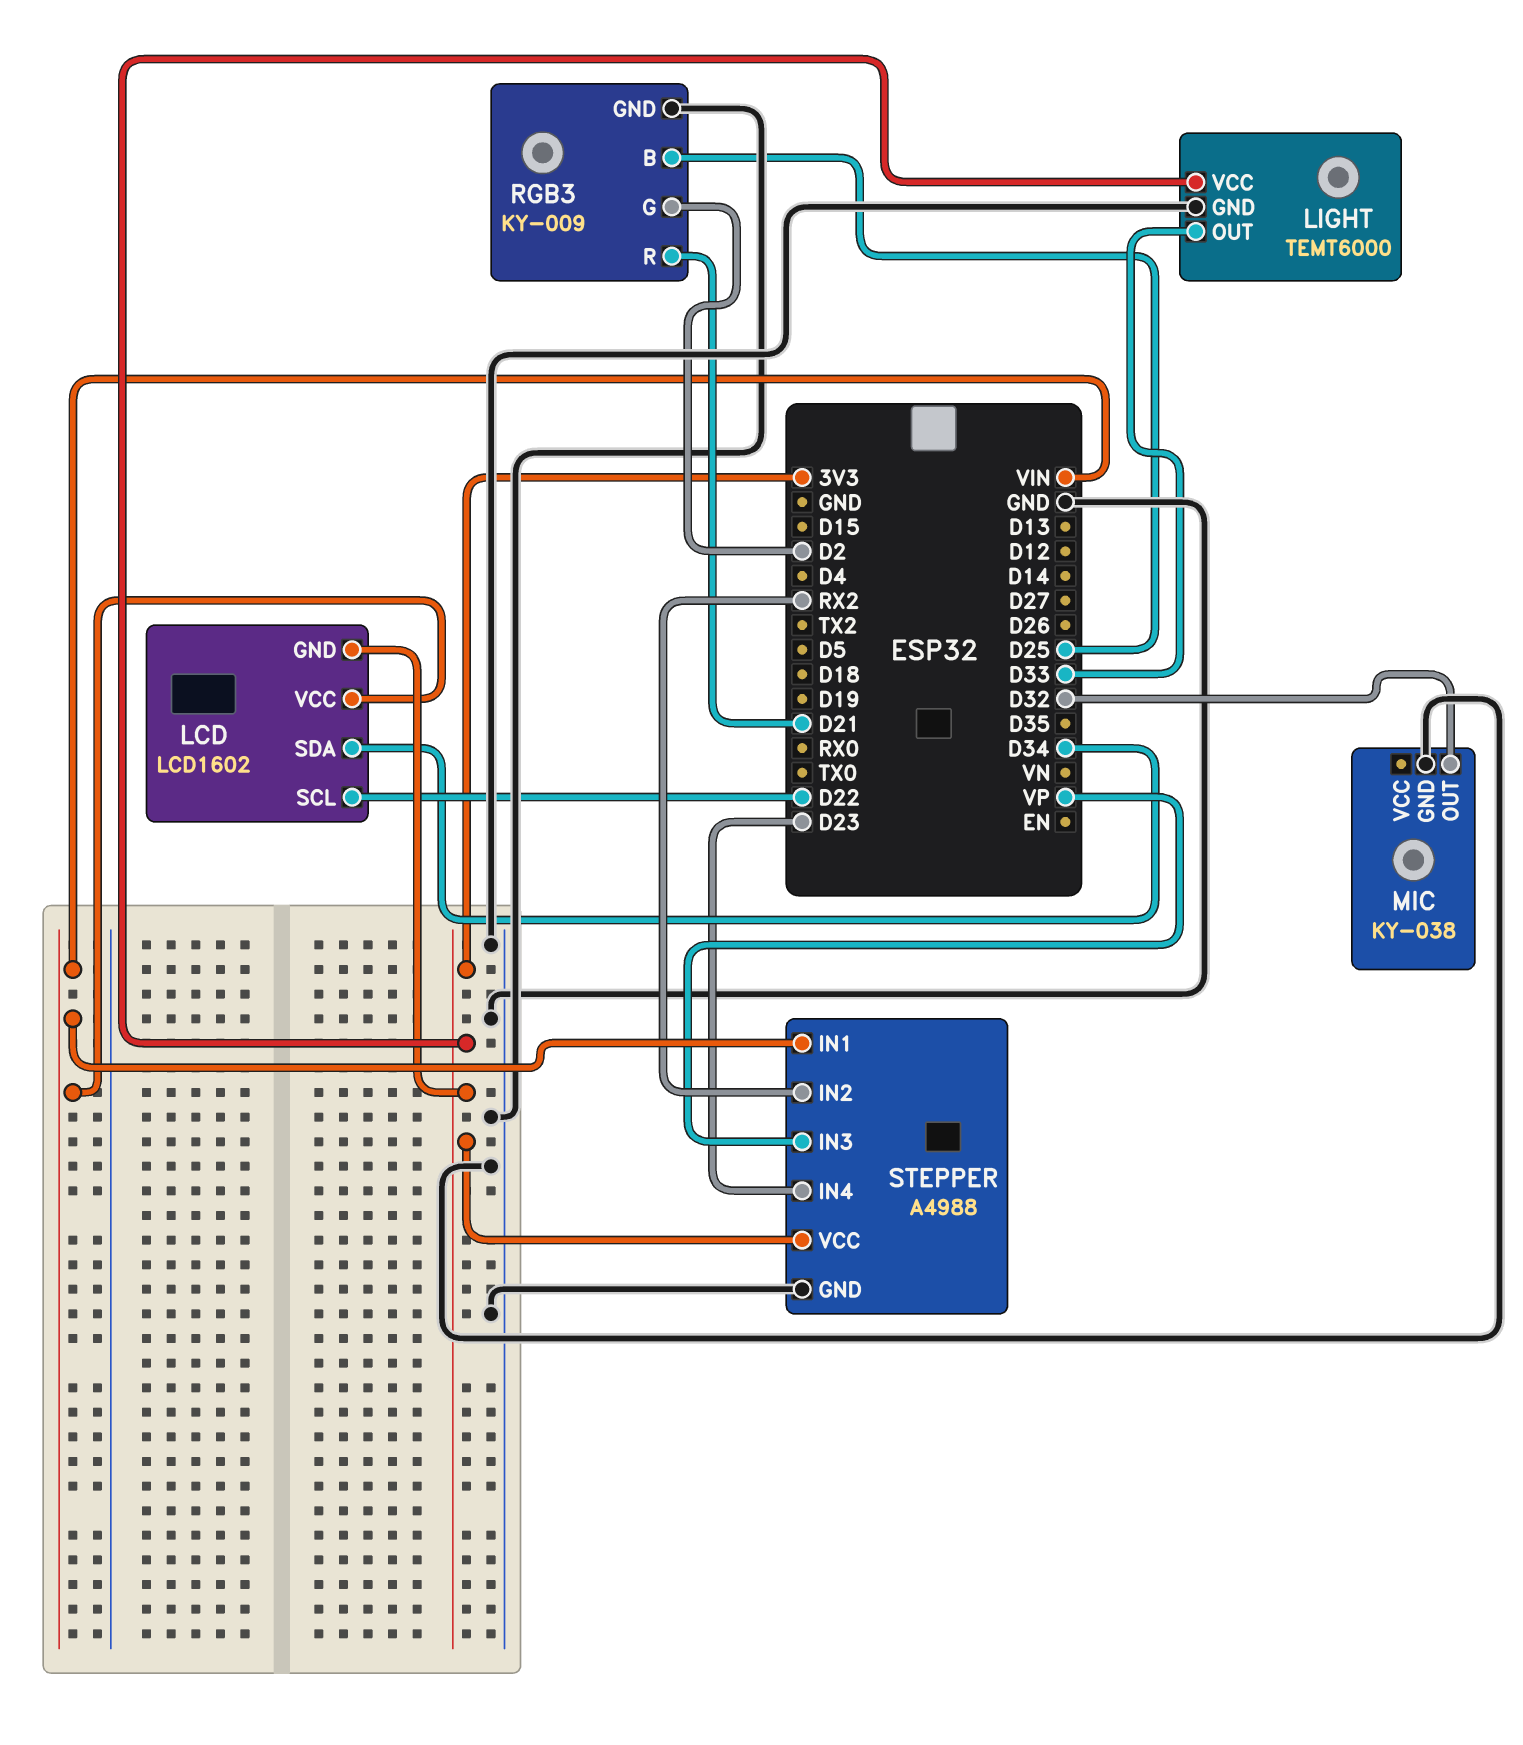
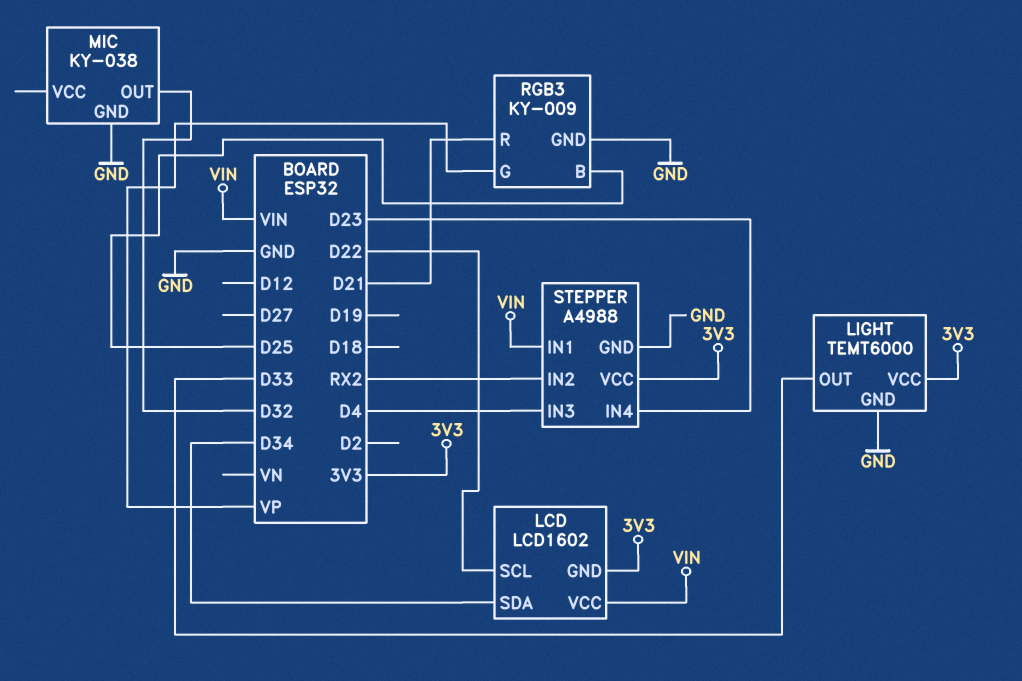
RGB3 pin G: D2 -> VP
STEPPER pin IN3: VP -> D4

